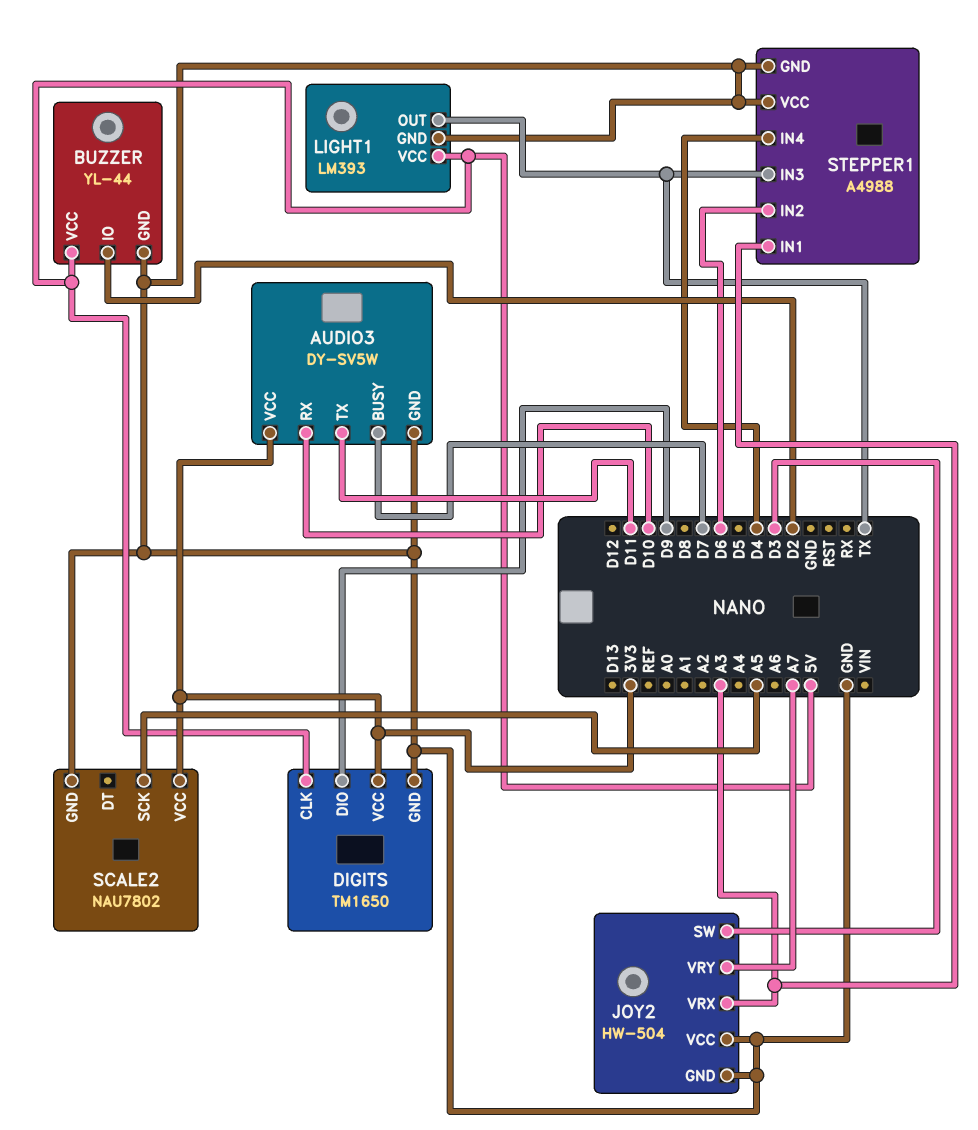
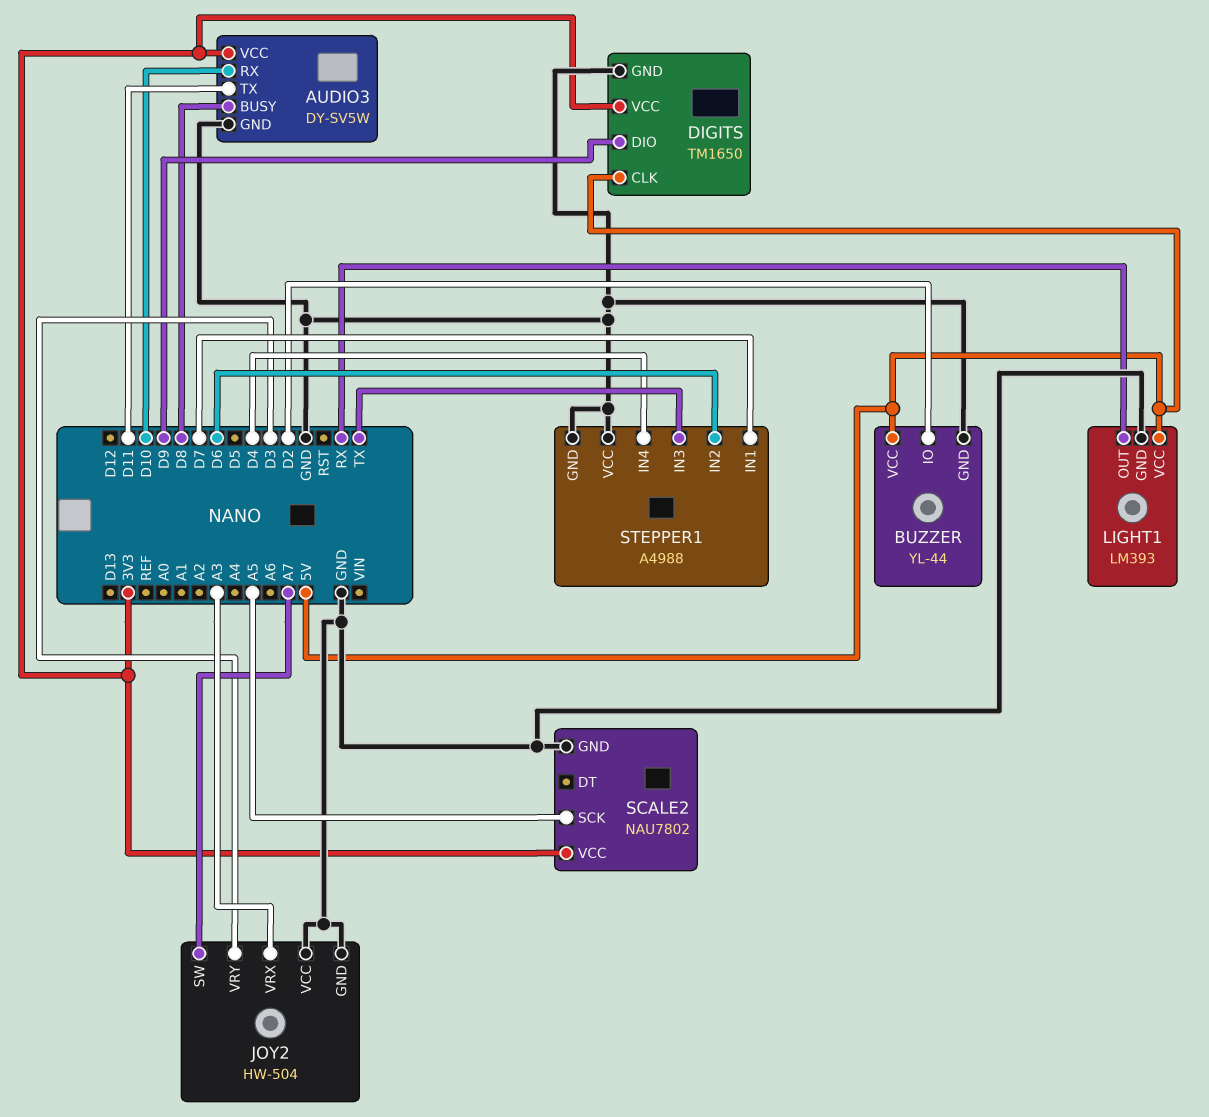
AUDIO3 pin BUSY: D7 -> D8
JOY2 pin SW: D3 -> A7
JOY2 pin VRY: A7 -> D3
LIGHT1 pin OUT: TX -> RX
STEPPER1 pin IN1: A3 -> D7

